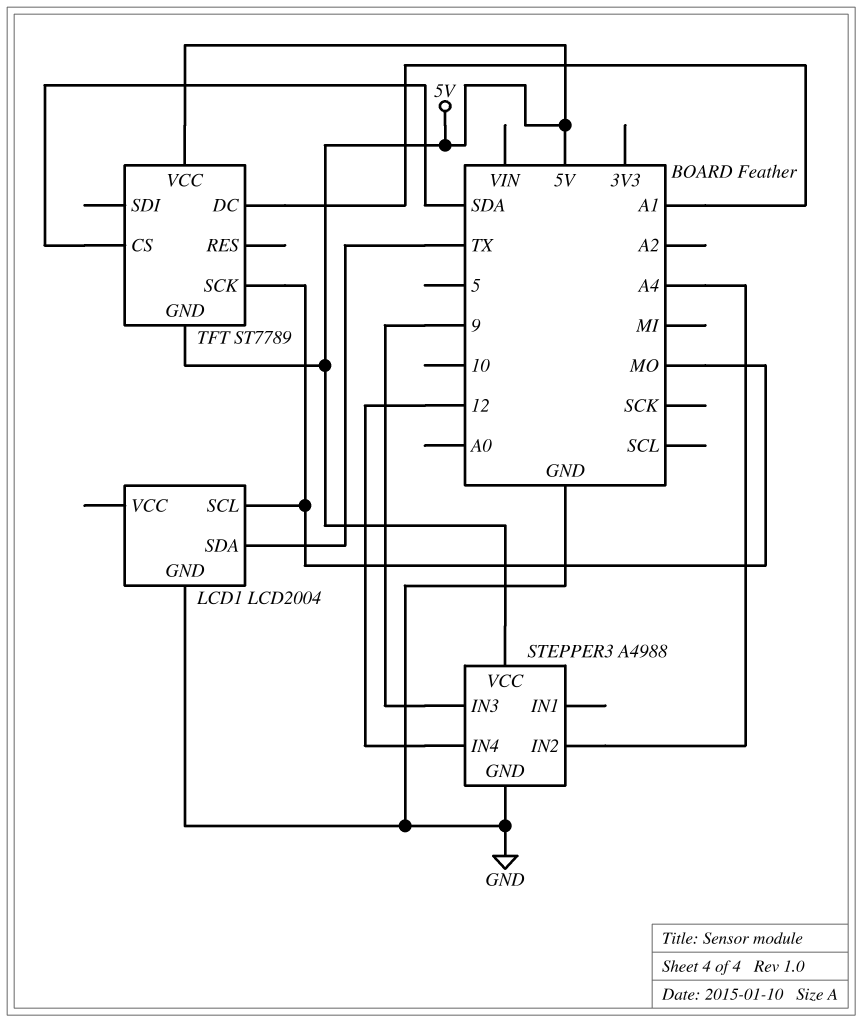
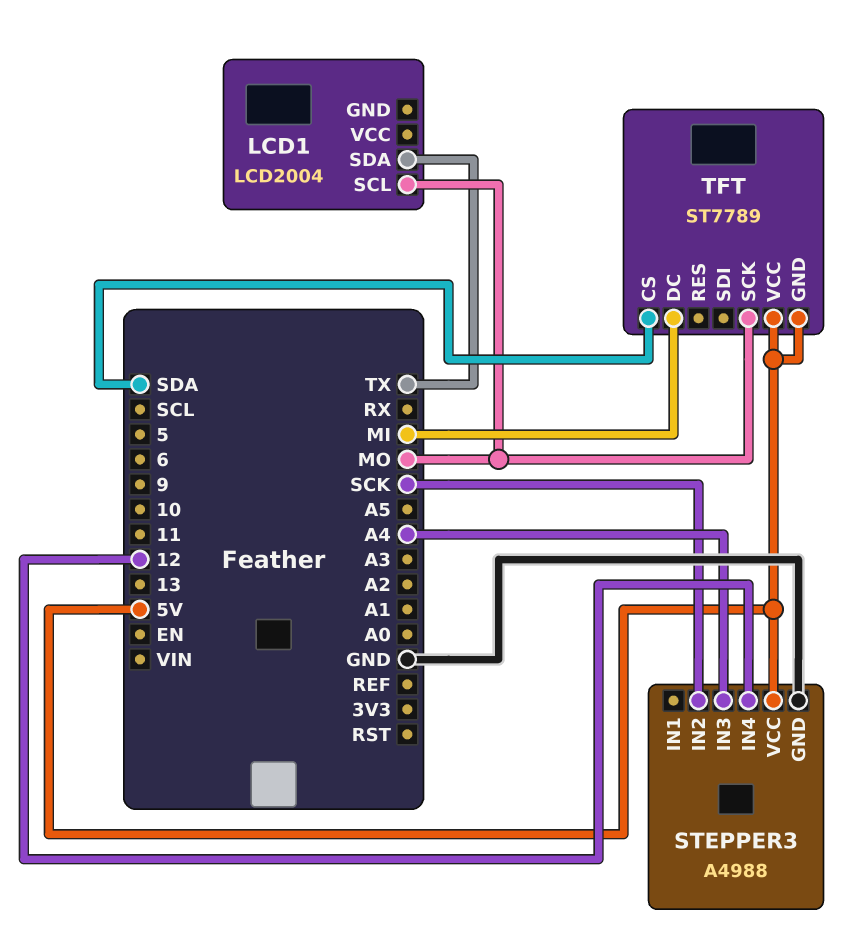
LCD1 pin GND: GND -> none
STEPPER3 pin IN2: A4 -> SCK
STEPPER3 pin IN3: 9 -> A4
TFT pin DC: A1 -> MI

